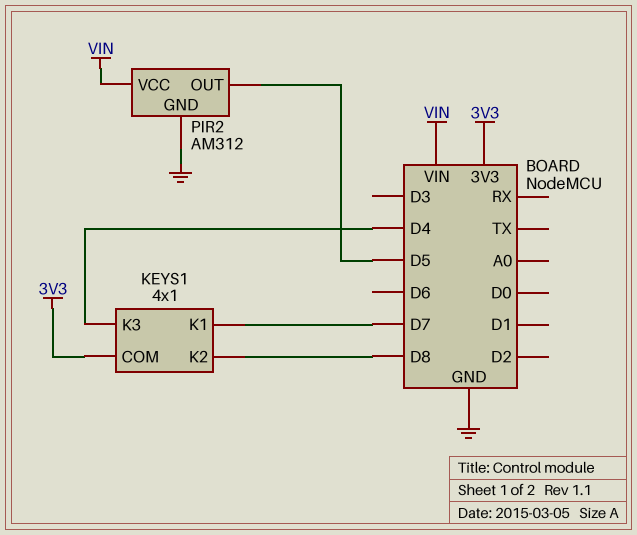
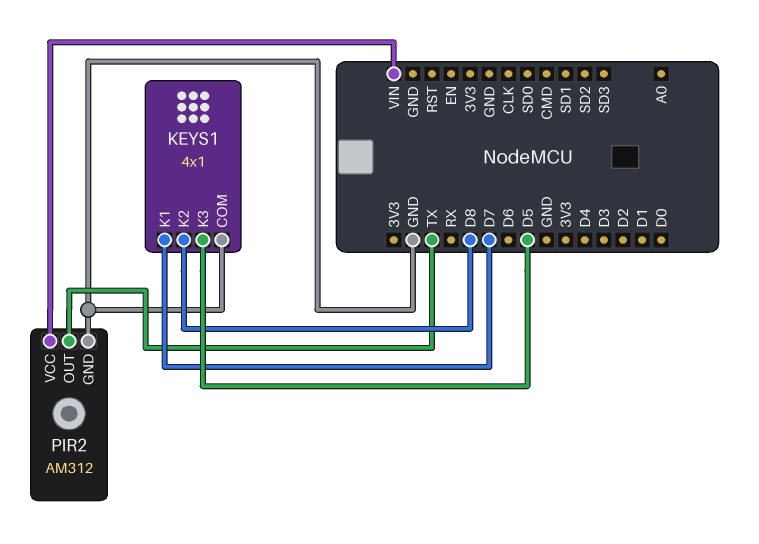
KEYS1 pin COM: 3V3 -> GND
KEYS1 pin K3: D4 -> D5
PIR2 pin OUT: D5 -> TX

